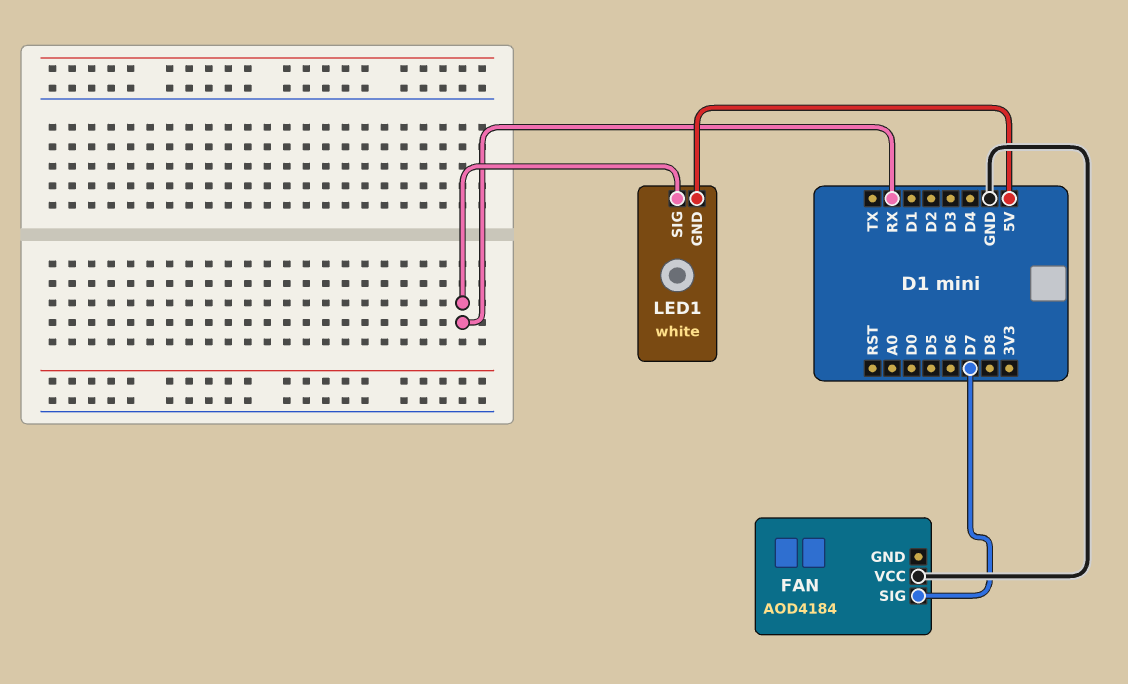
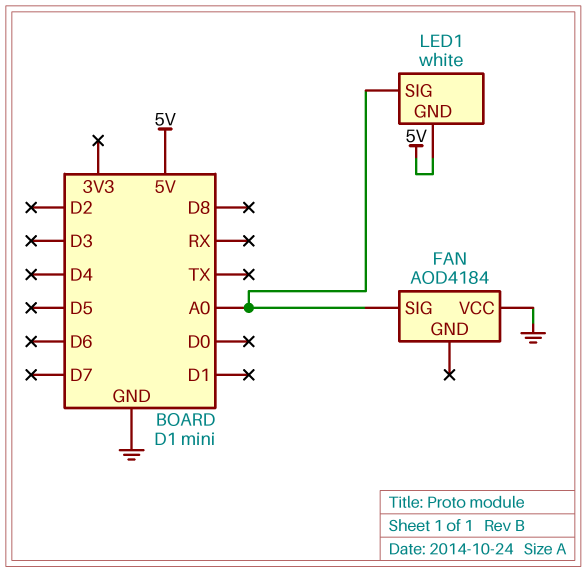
FAN pin SIG: D7 -> A0
LED1 pin SIG: RX -> A0

